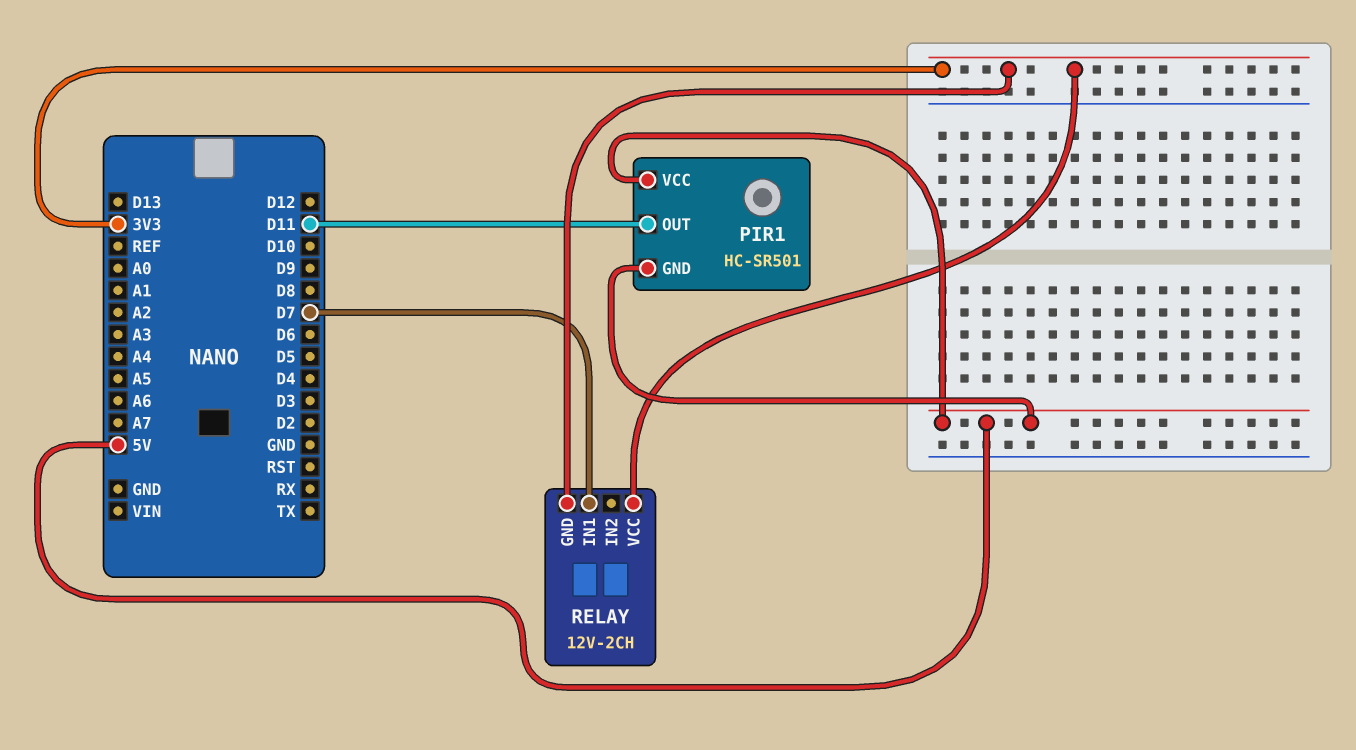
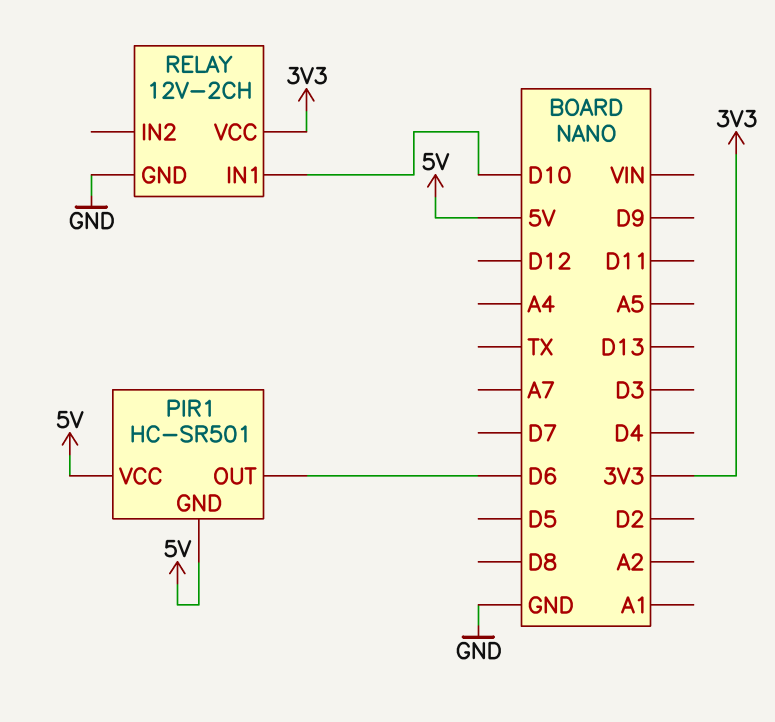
PIR1 pin OUT: D11 -> D6
RELAY pin GND: 3V3 -> GND
RELAY pin IN1: D7 -> D10

